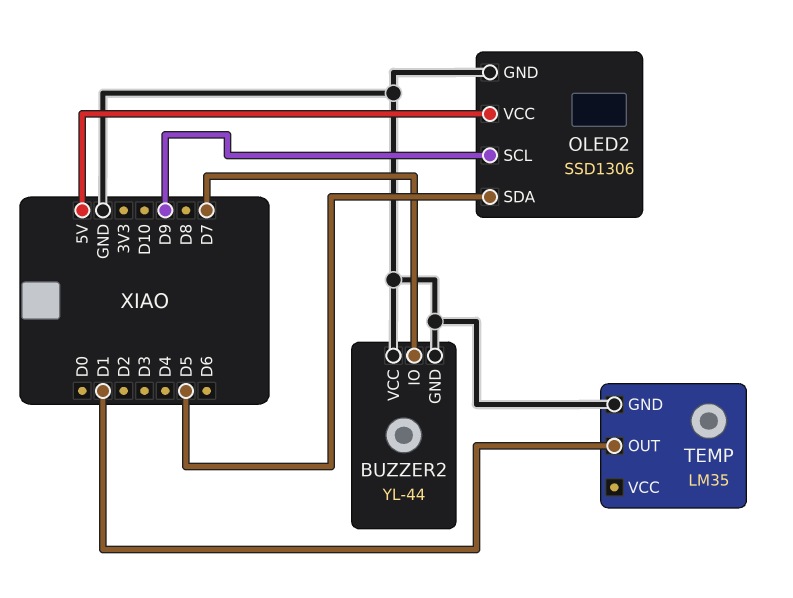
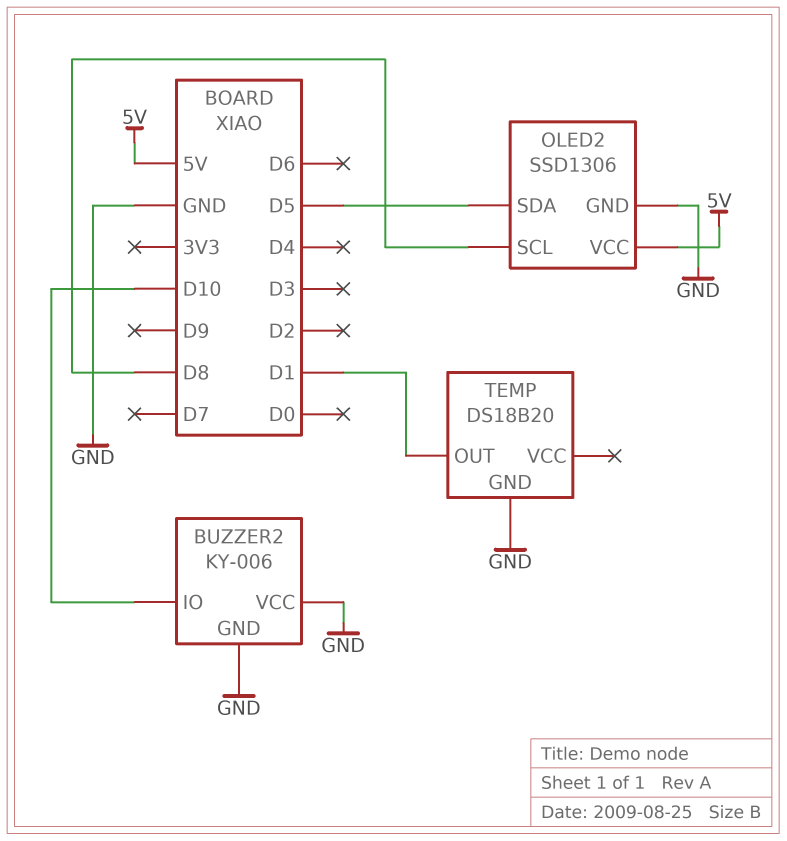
BUZZER2: YL-44 -> KY-006
BUZZER2 pin IO: D7 -> D10
OLED2 pin SCL: D9 -> D8
TEMP: LM35 -> DS18B20

